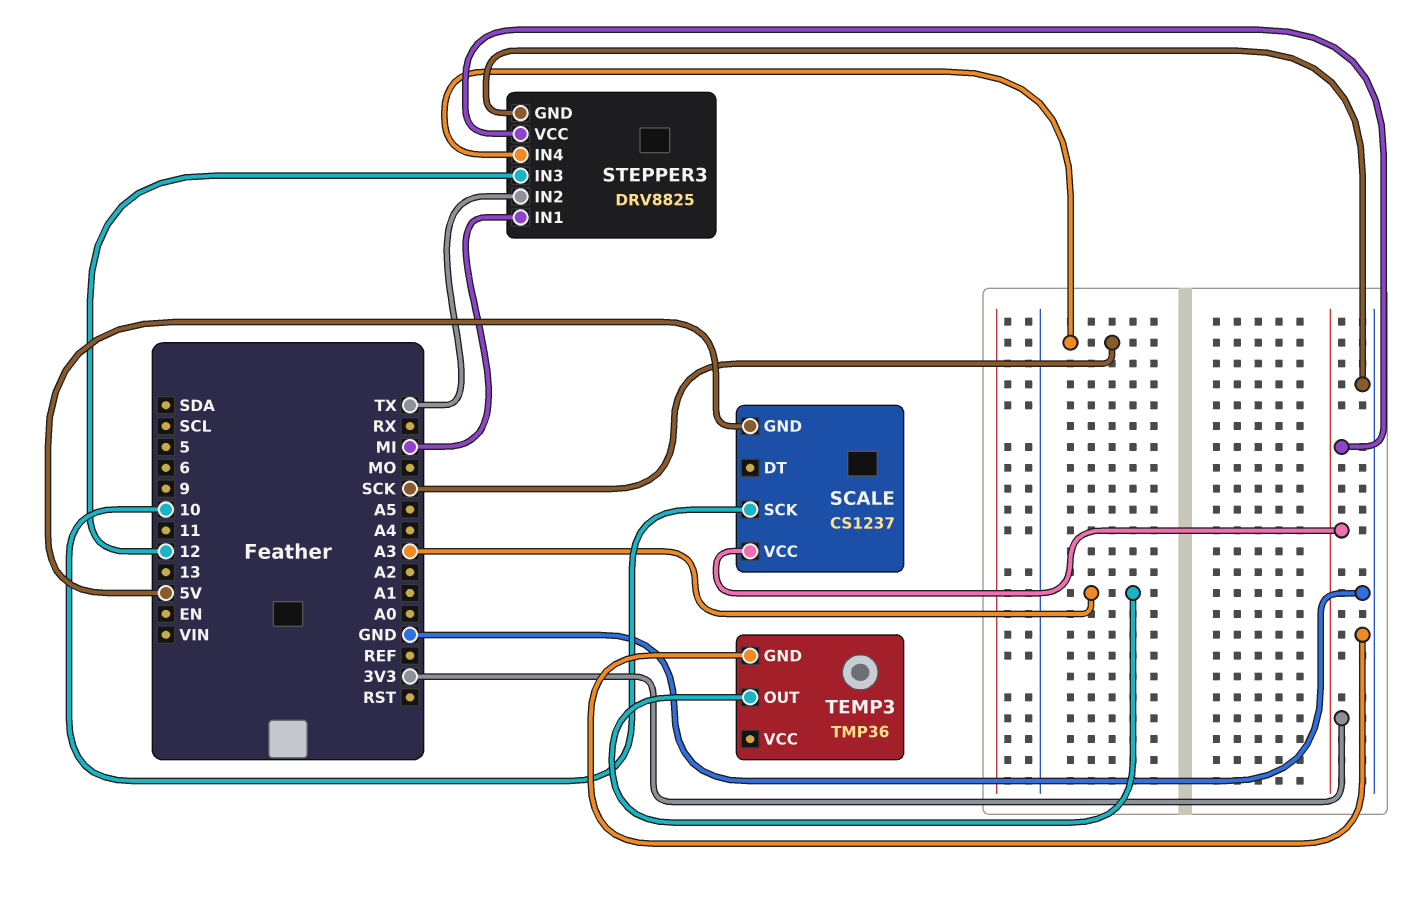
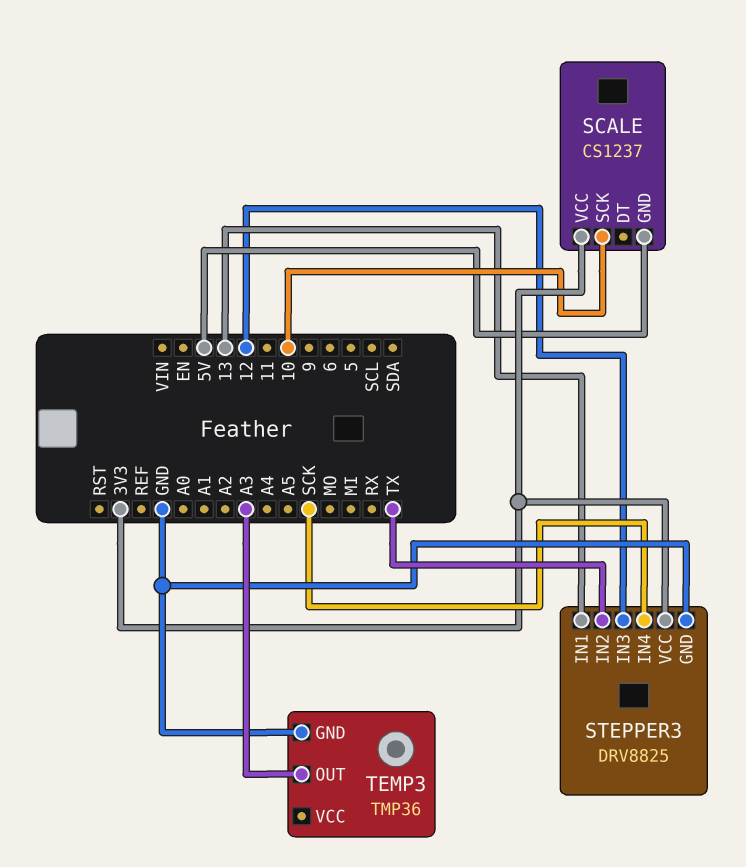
STEPPER3 pin IN1: MI -> 13

